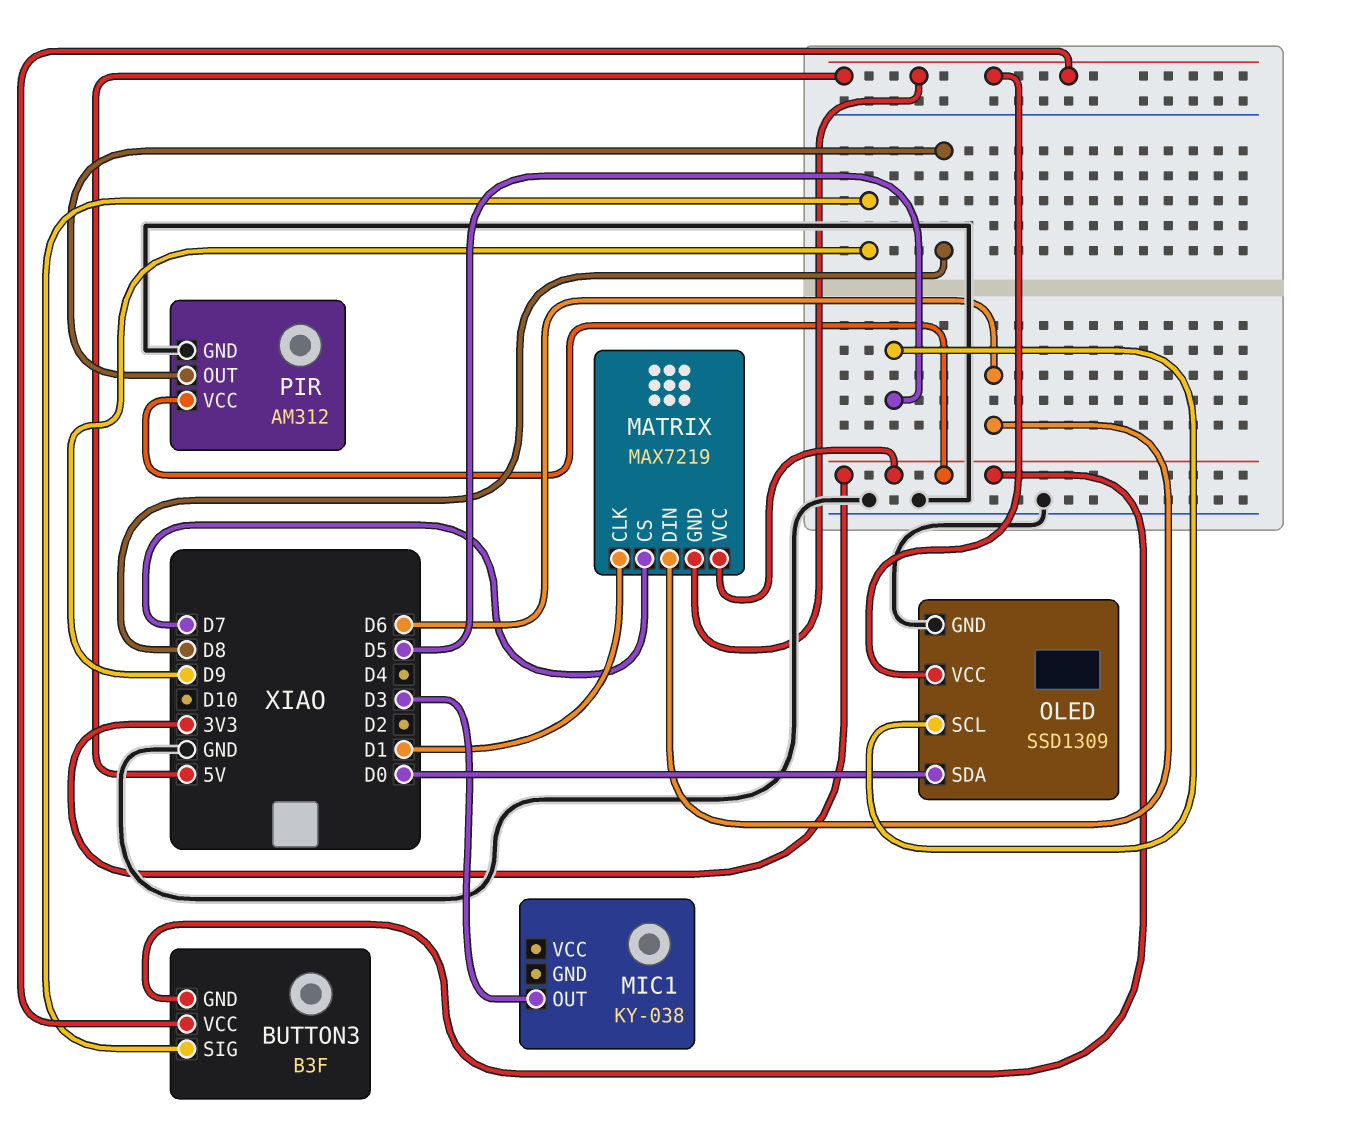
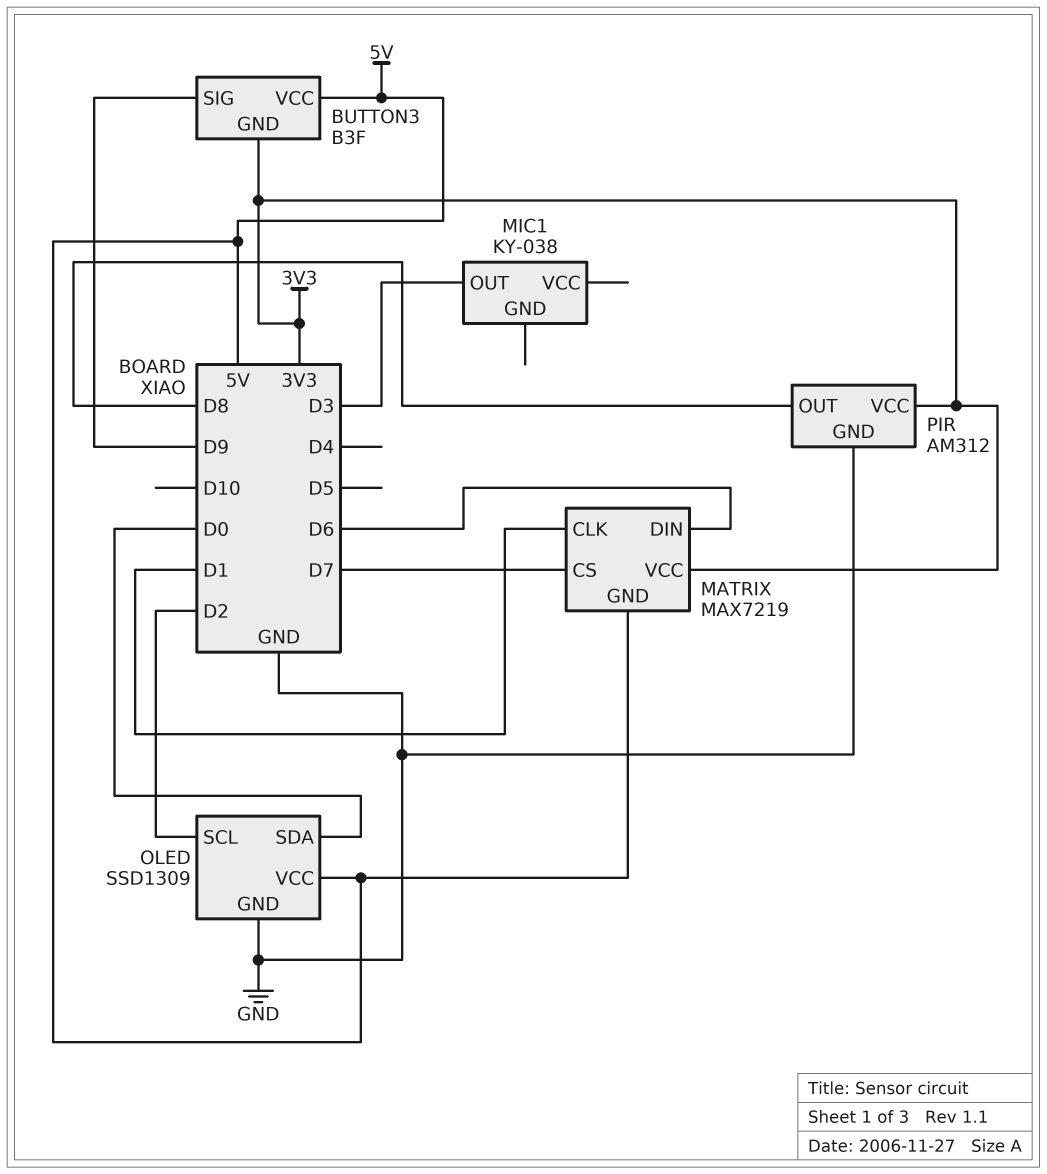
OLED pin SCL: D5 -> D2

